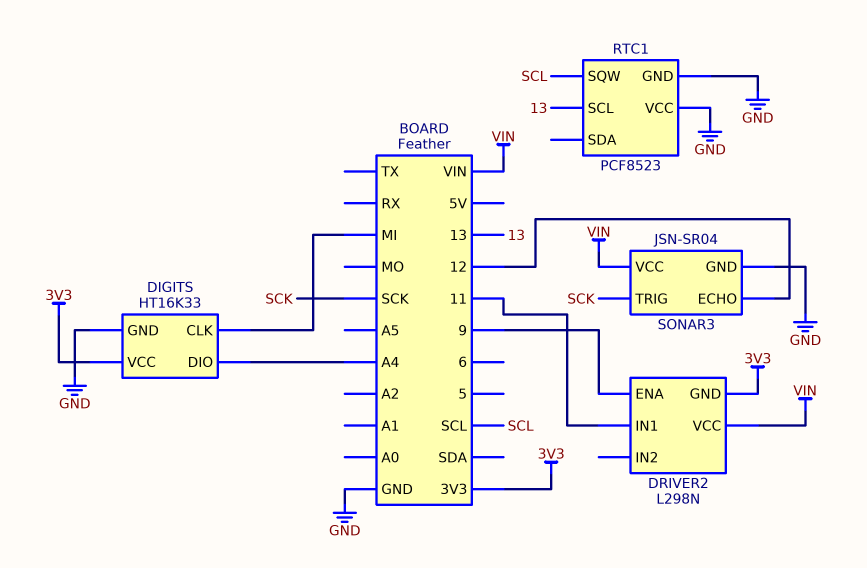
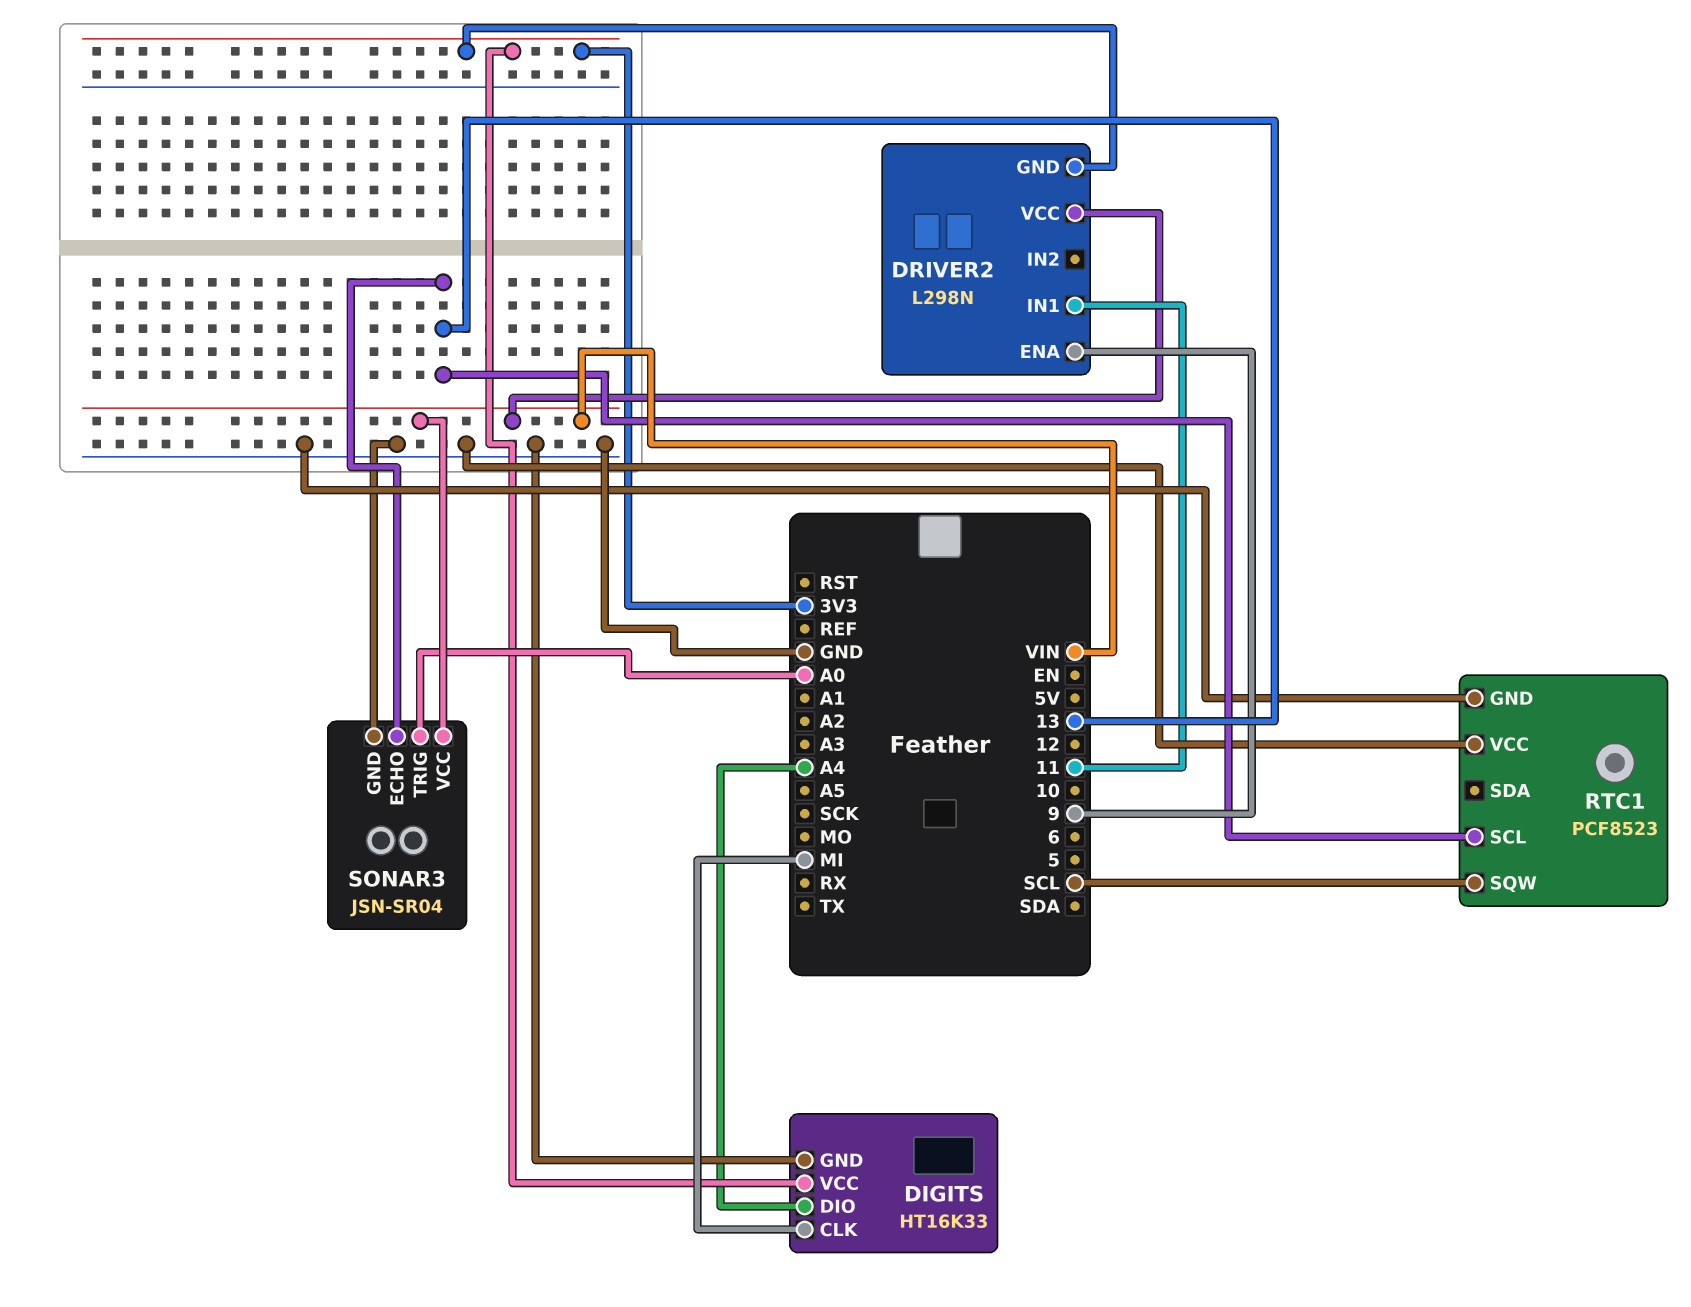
SONAR3 pin ECHO: 12 -> 13
SONAR3 pin TRIG: SCK -> A0

